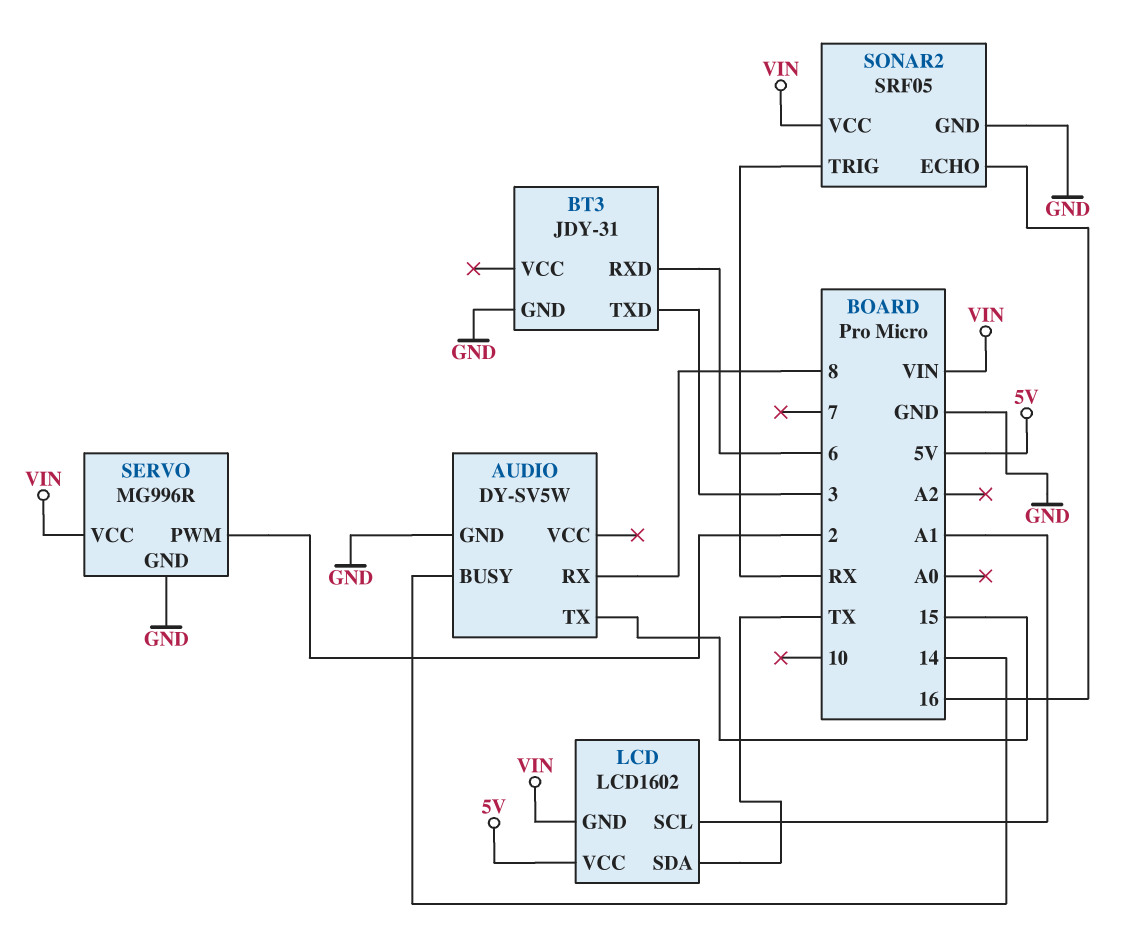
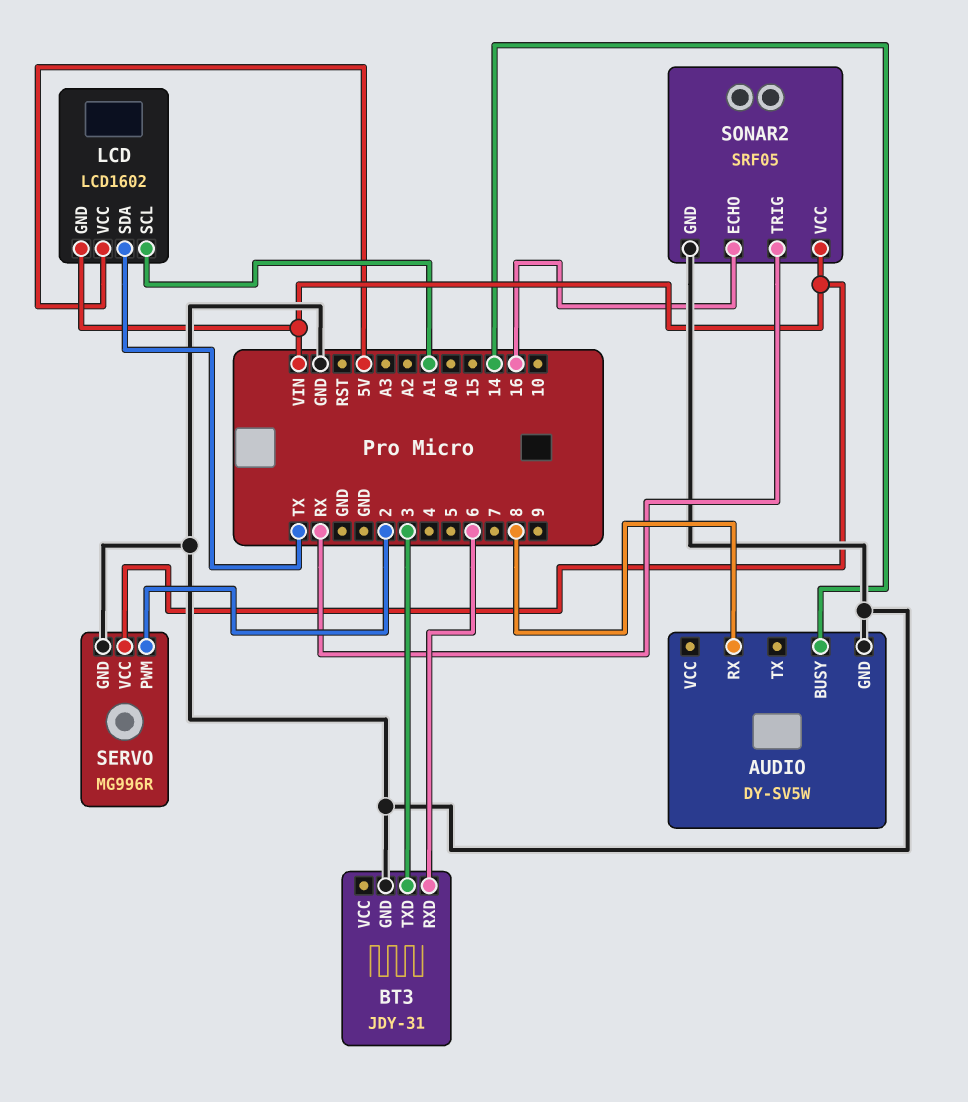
AUDIO pin TX: 15 -> none

